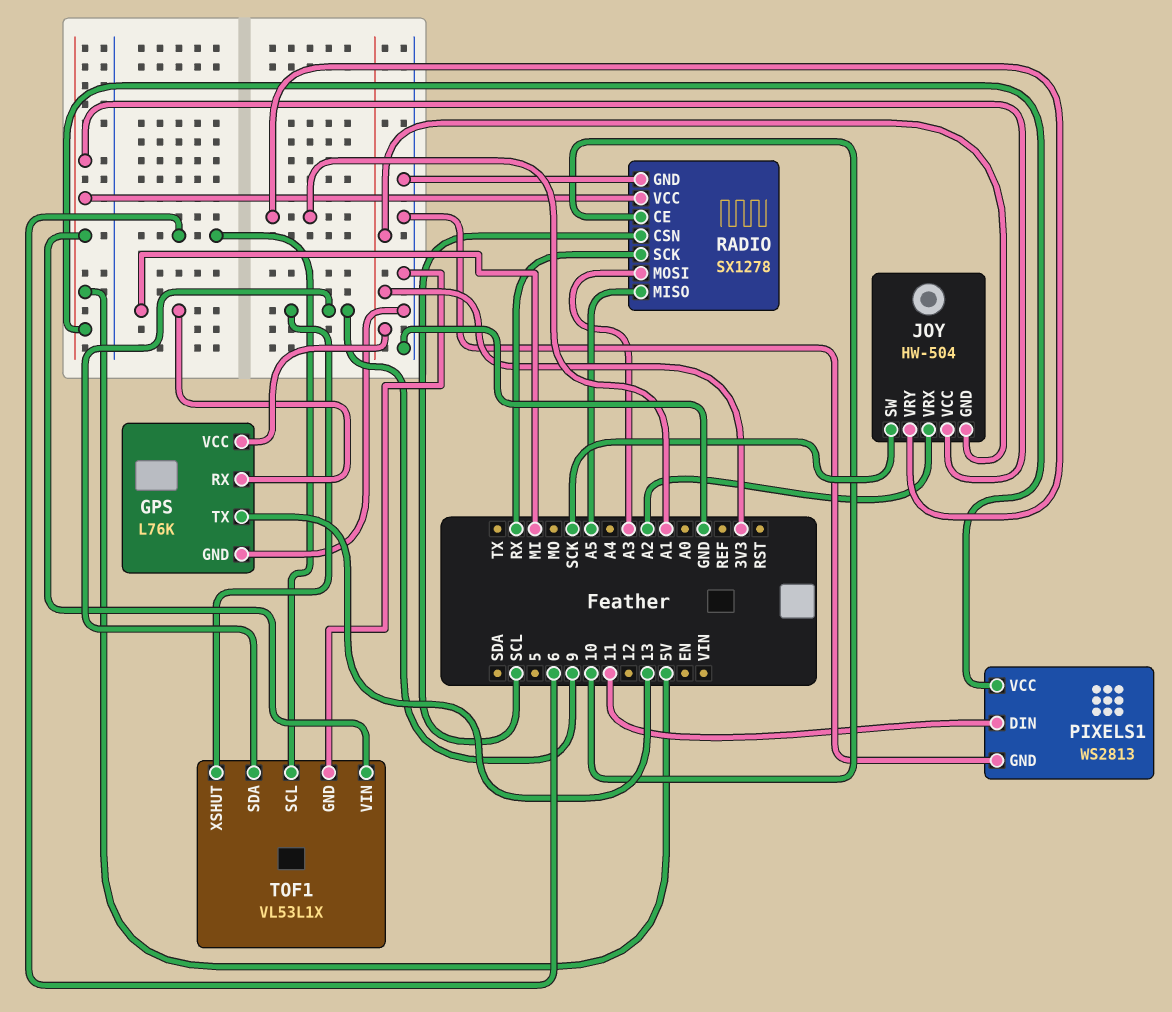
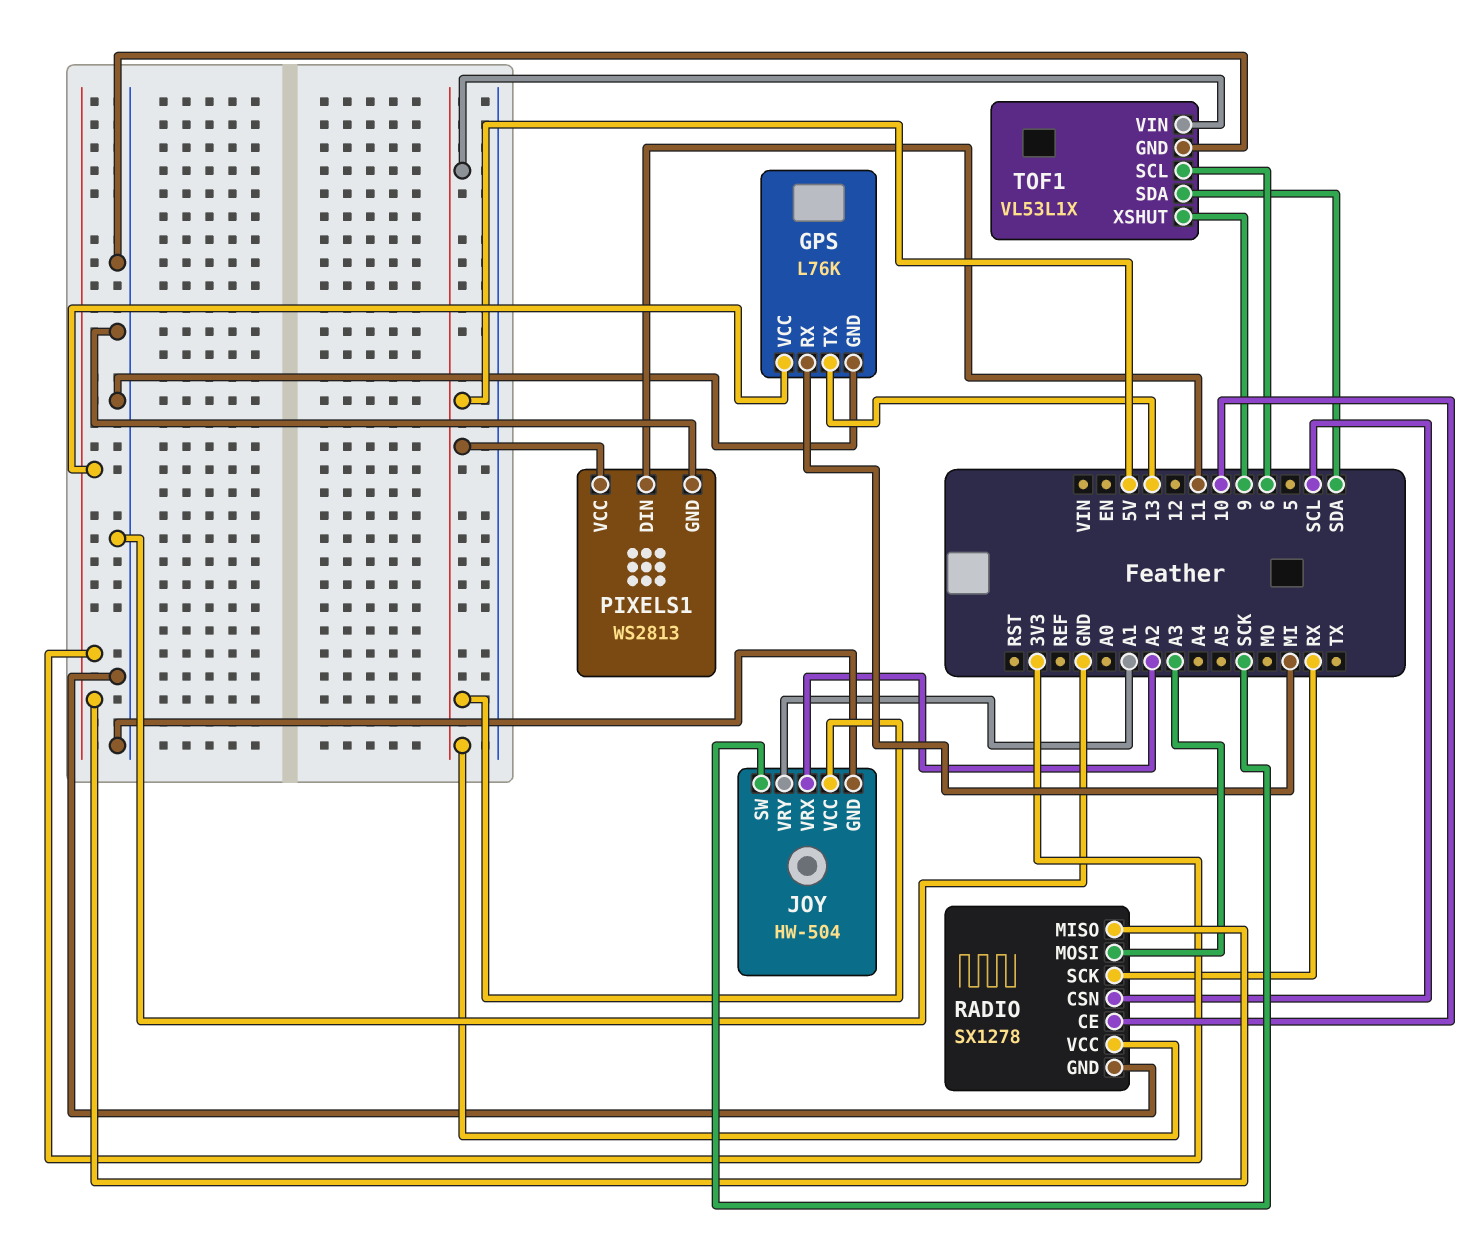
JOY pin GND: 3V3 -> GND
RADIO pin MISO: A5 -> 3V3
TOF1 pin SDA: 9 -> SDA

